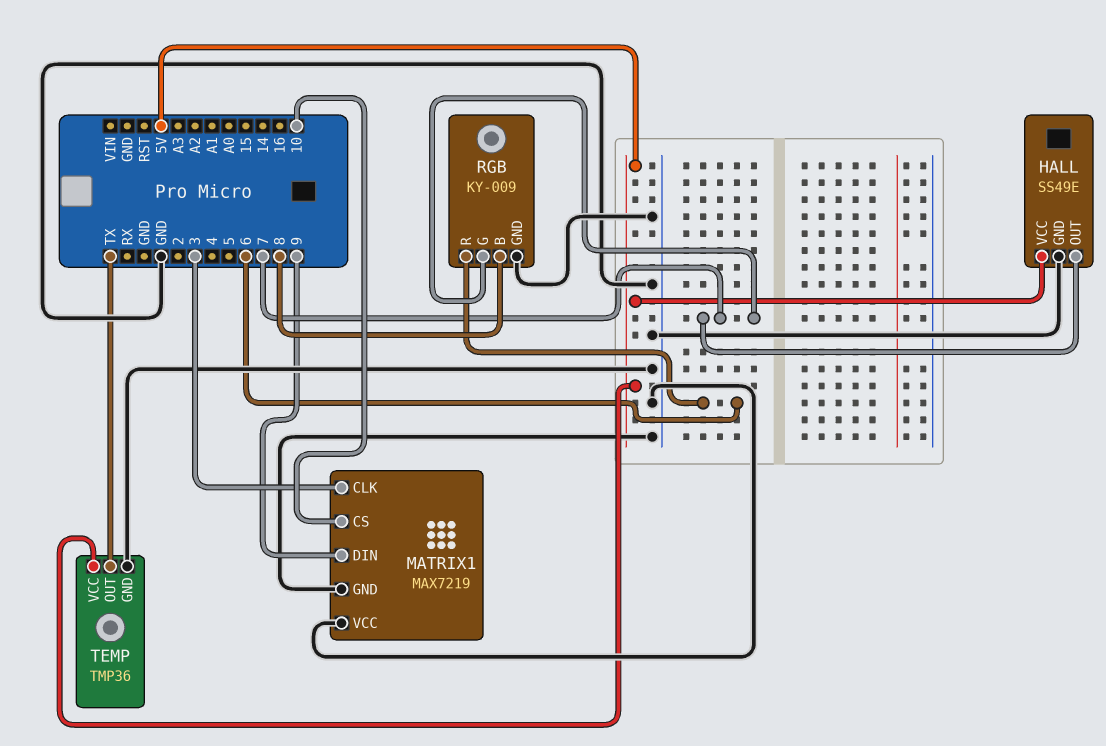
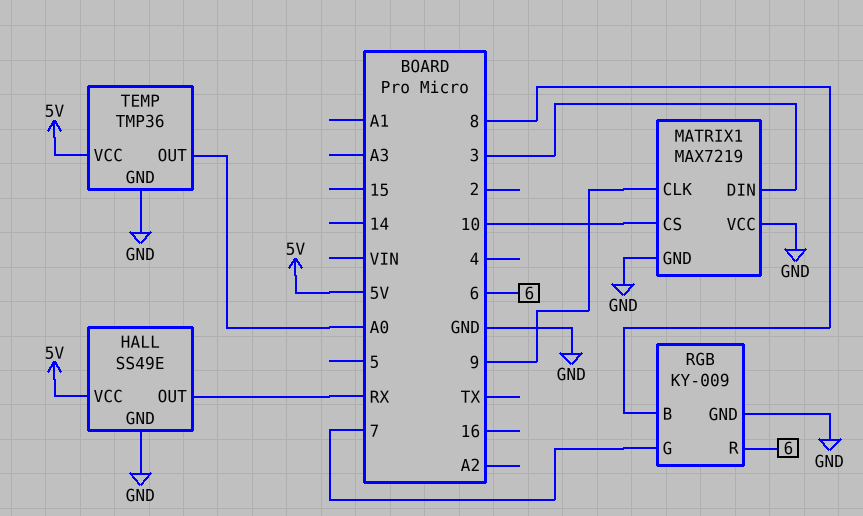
HALL pin OUT: 7 -> RX
MATRIX1 pin CLK: 3 -> 9
MATRIX1 pin DIN: 9 -> 3
TEMP pin OUT: TX -> A0

